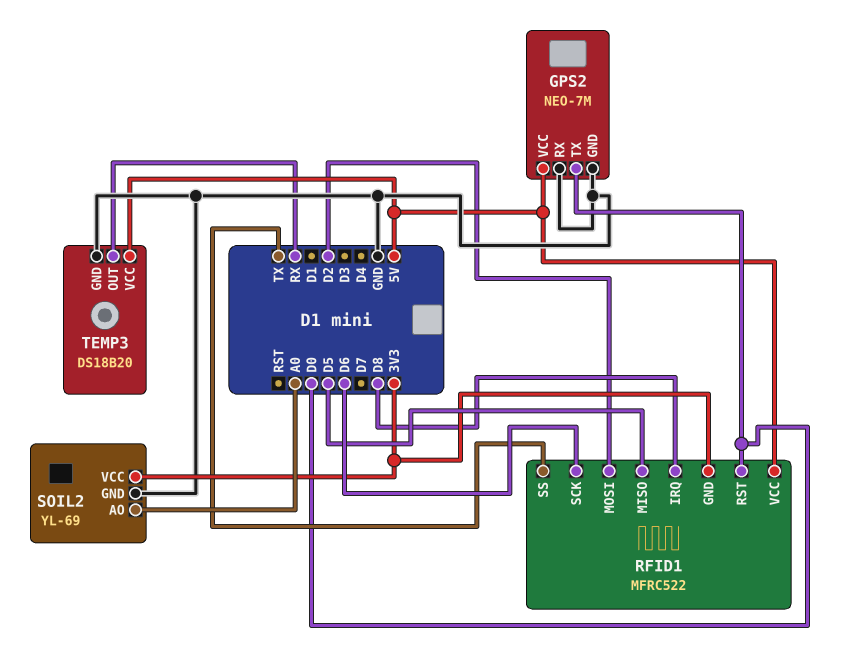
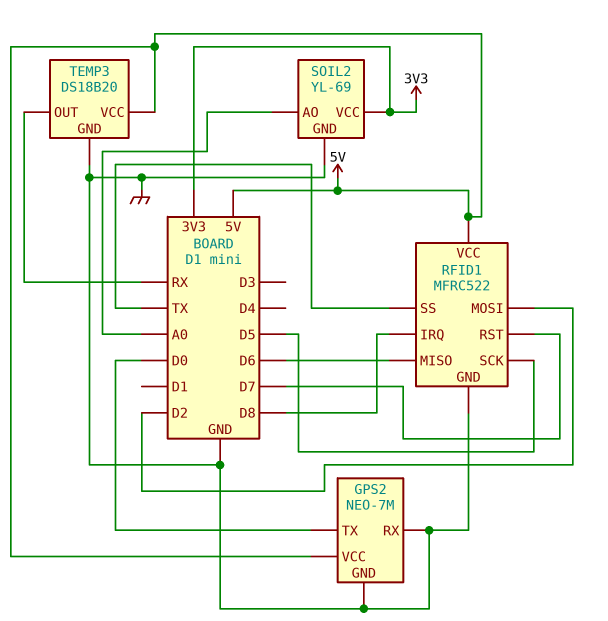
RFID1 pin GND: 3V3 -> GND
RFID1 pin MISO: D5 -> D6
RFID1 pin RST: D0 -> D7
RFID1 pin SCK: D6 -> D5

